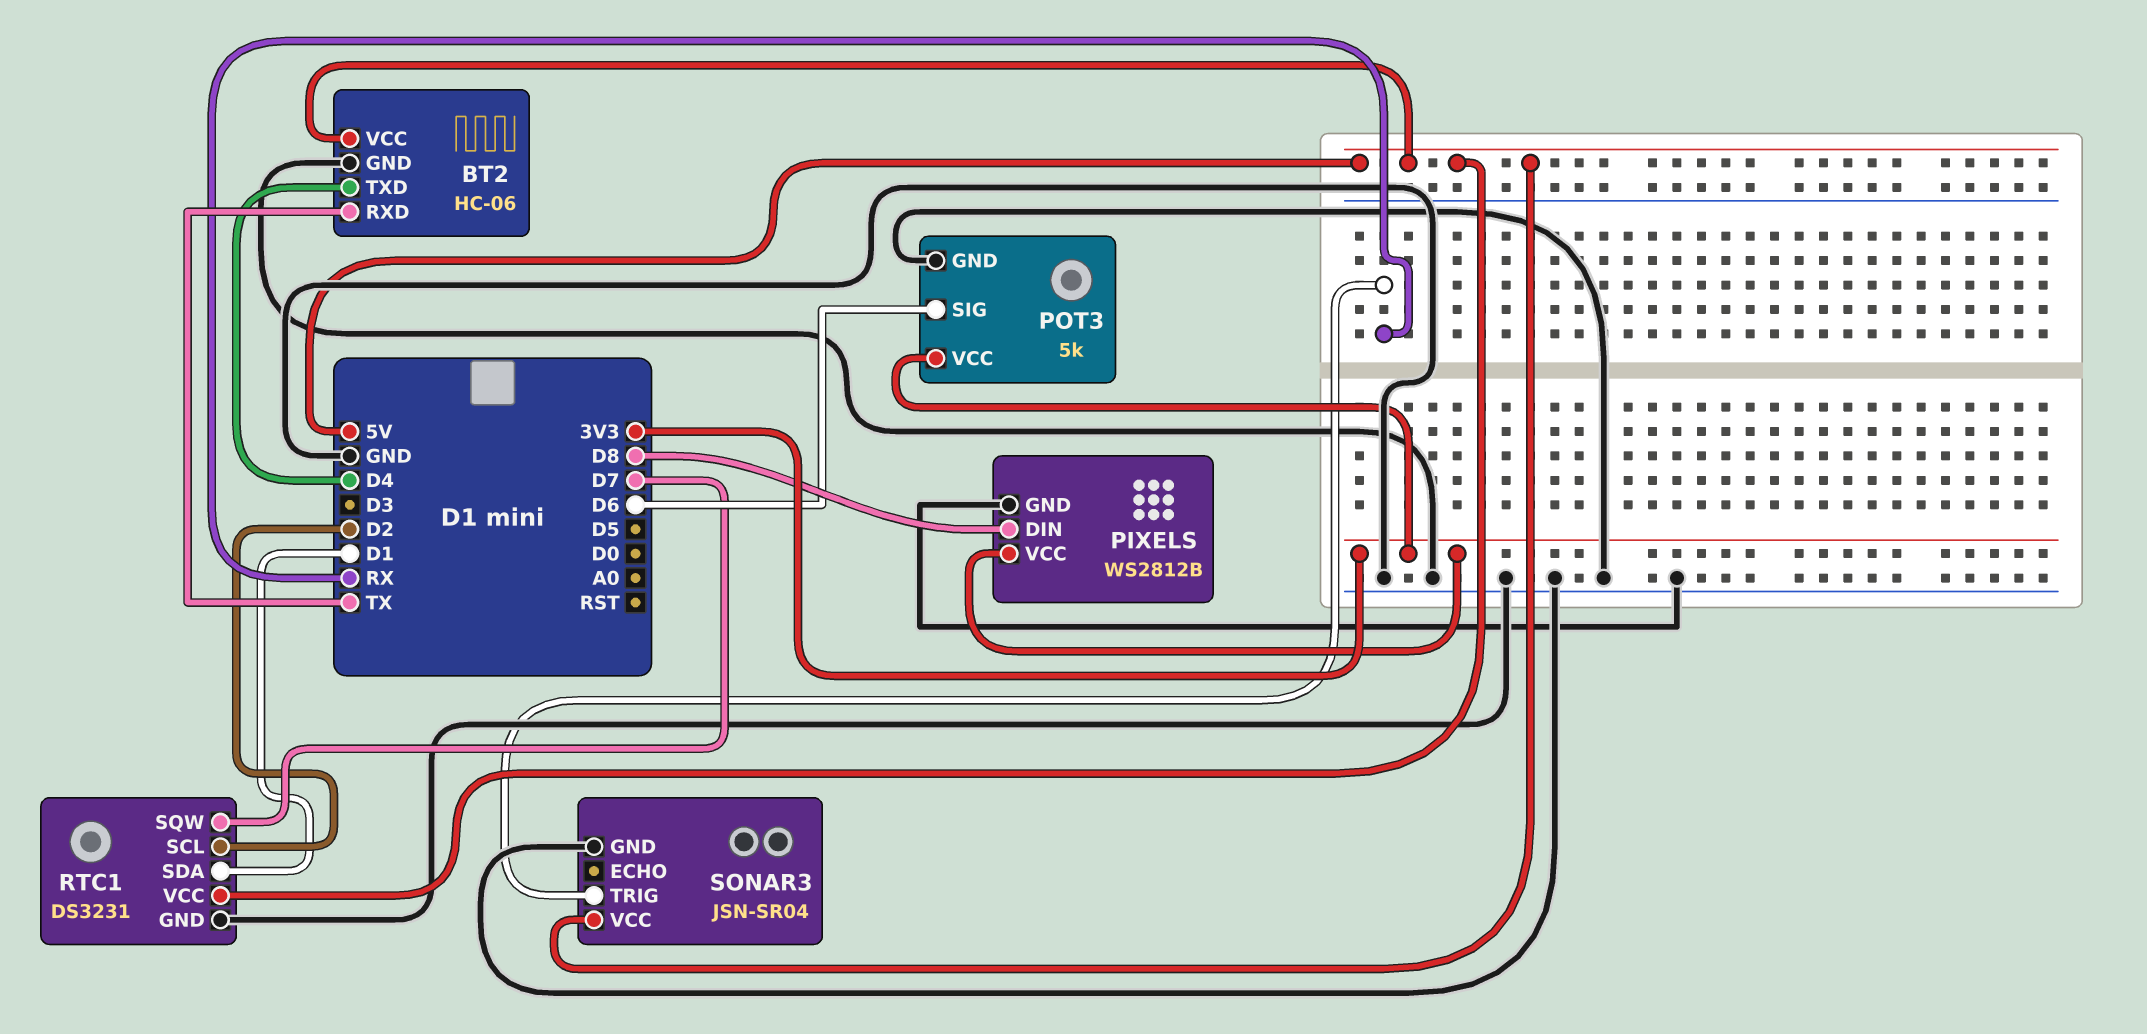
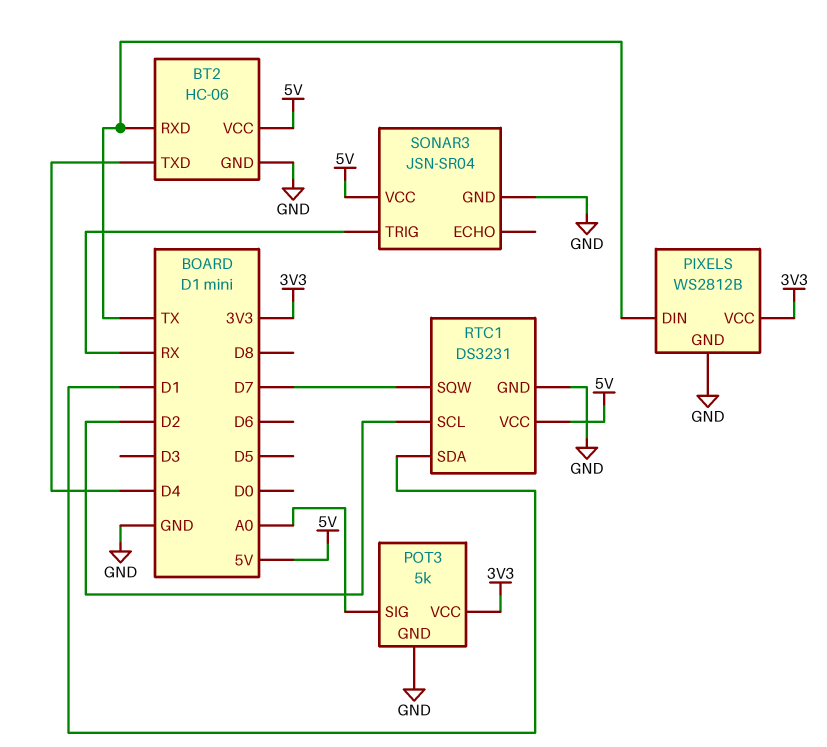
PIXELS pin DIN: D8 -> TX
POT3 pin SIG: D6 -> A0

